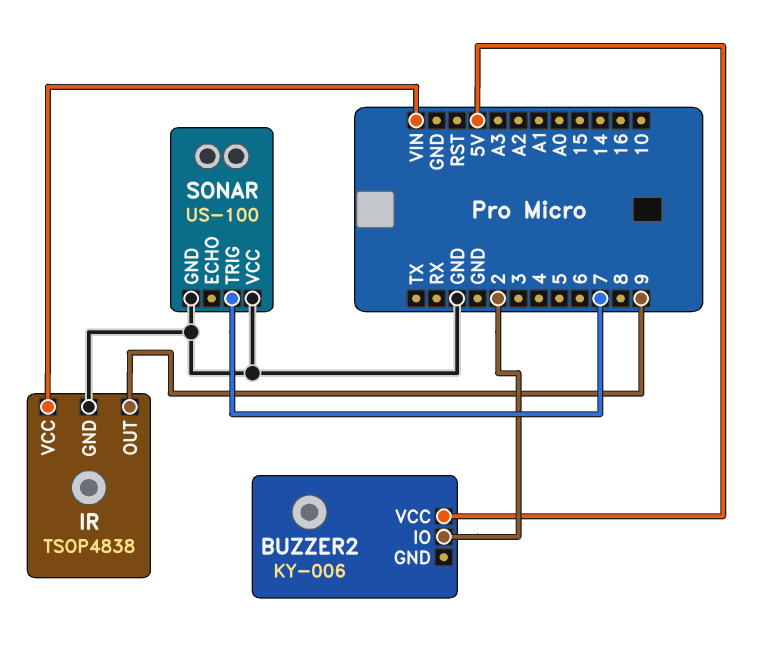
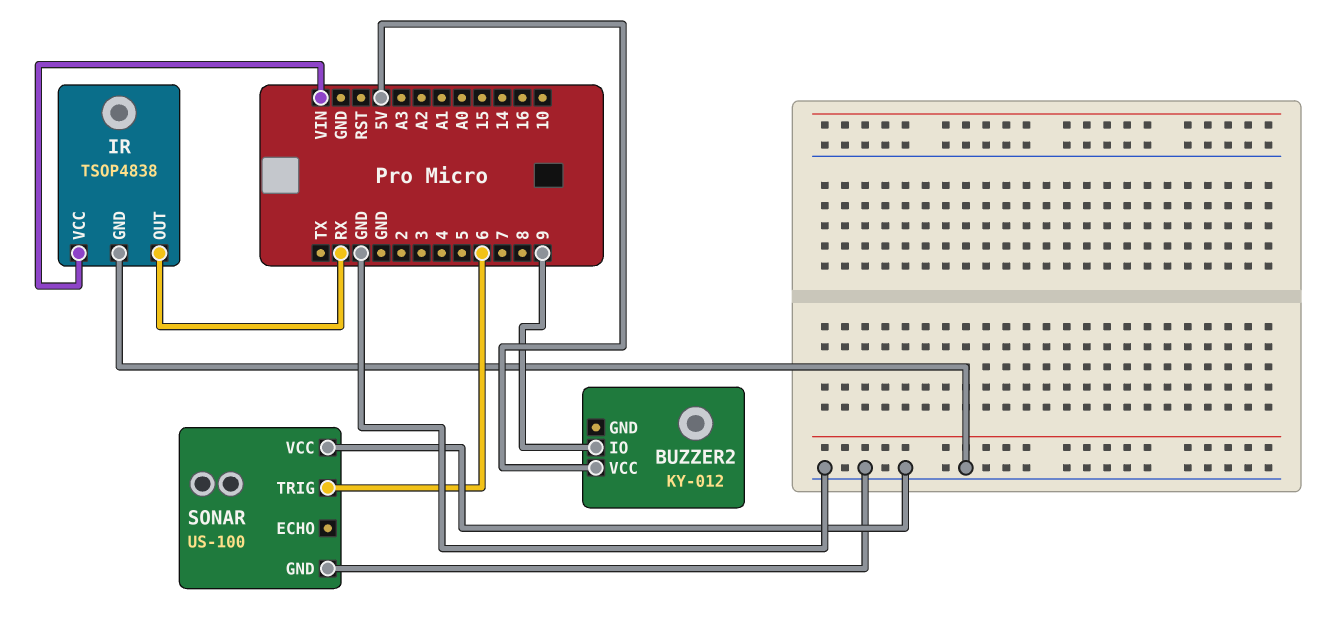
BUZZER2: KY-006 -> KY-012
BUZZER2 pin IO: 2 -> 9
IR pin OUT: 9 -> RX
SONAR pin TRIG: 7 -> 6

